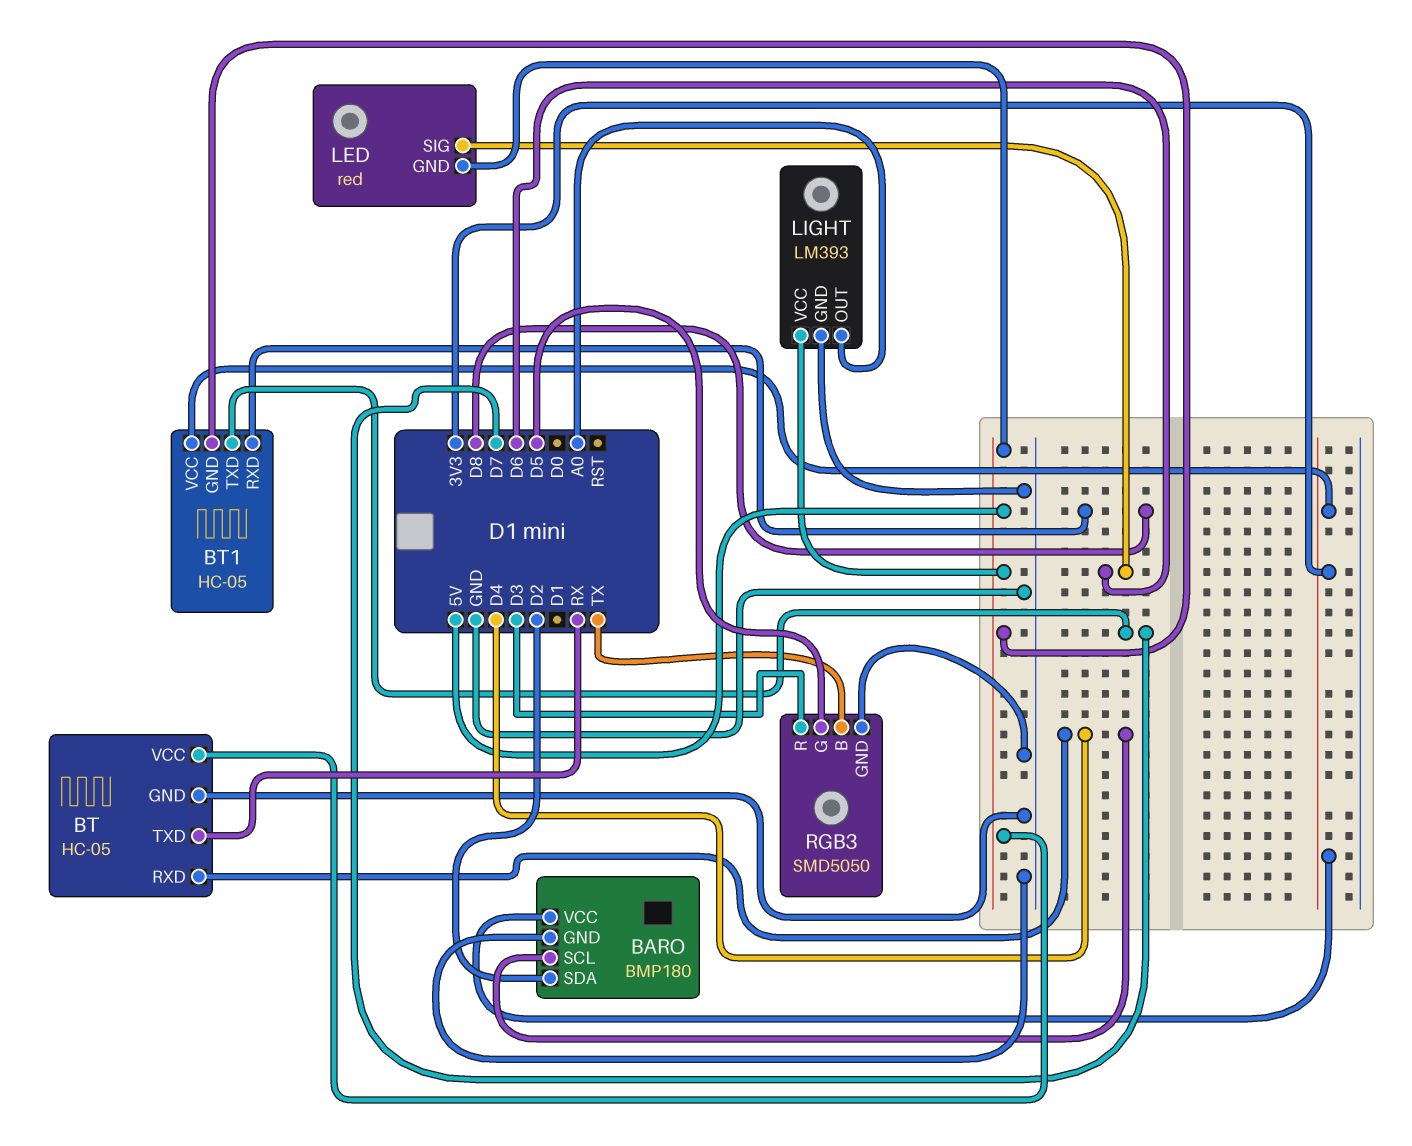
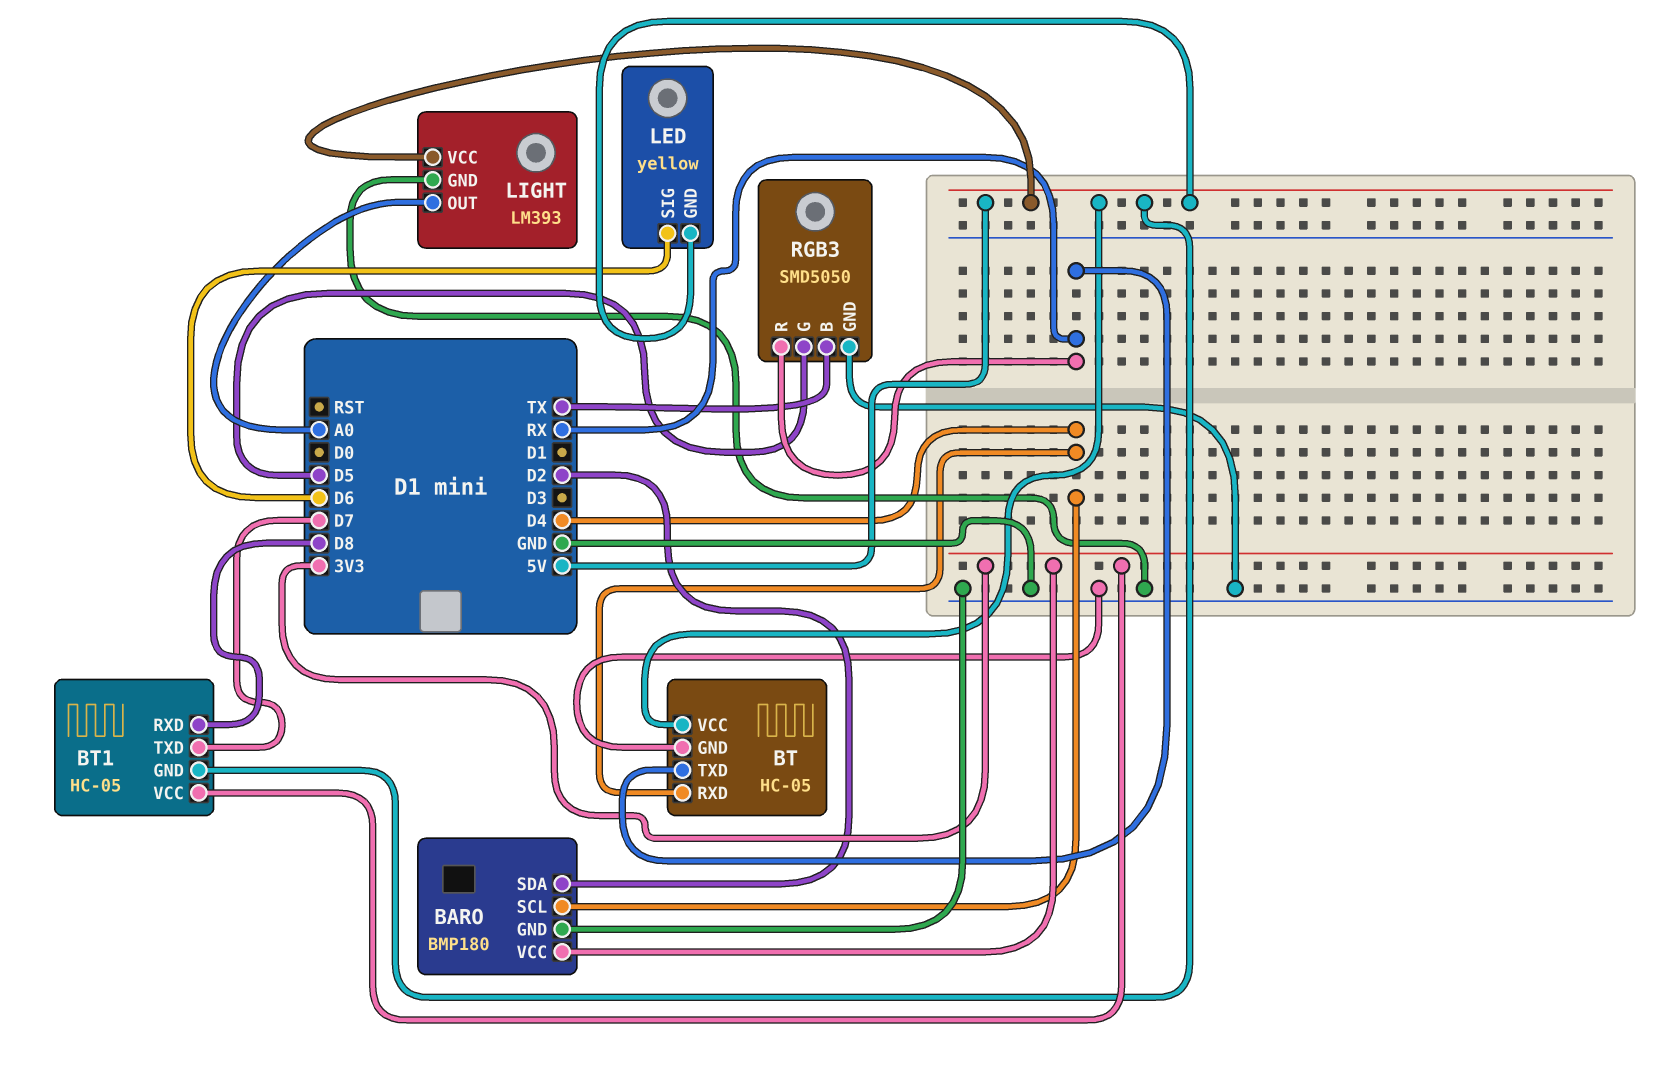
LED: red -> yellow
RGB3 pin R: D3 -> RX

